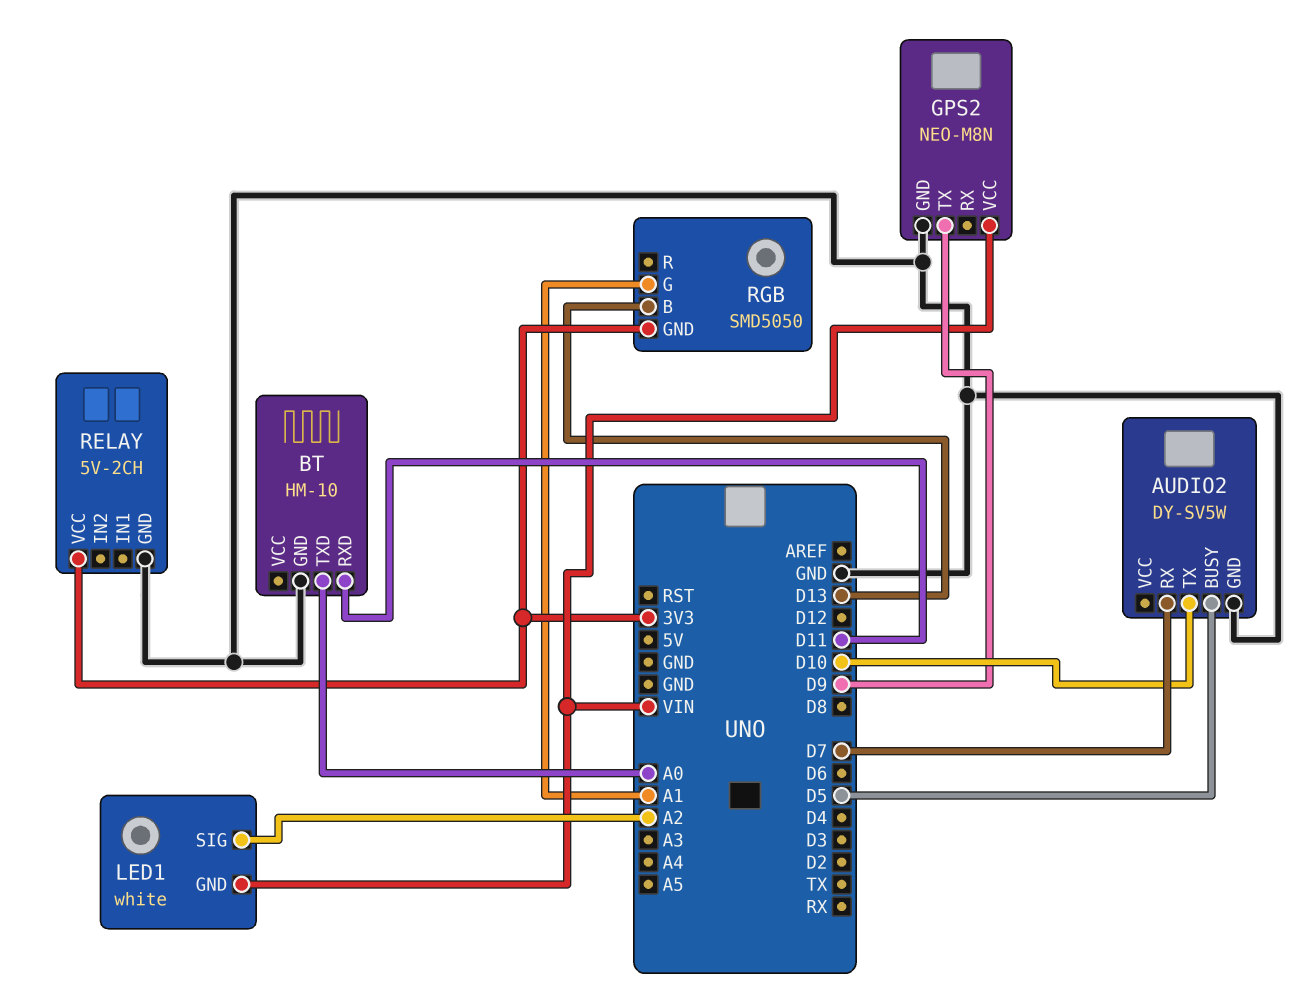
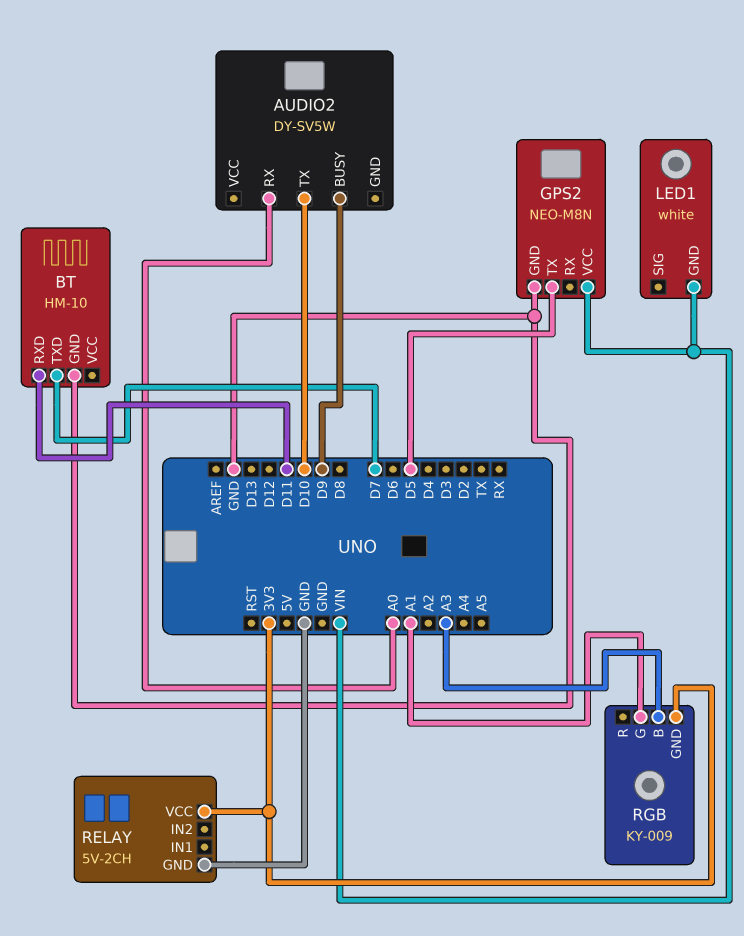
AUDIO2 pin BUSY: D5 -> D9
AUDIO2 pin GND: GND -> none
AUDIO2 pin RX: D7 -> A0
BT pin TXD: A0 -> D7
GPS2 pin TX: D9 -> D5
LED1 pin SIG: A2 -> none
RGB: SMD5050 -> KY-009
RGB pin B: D13 -> A3

